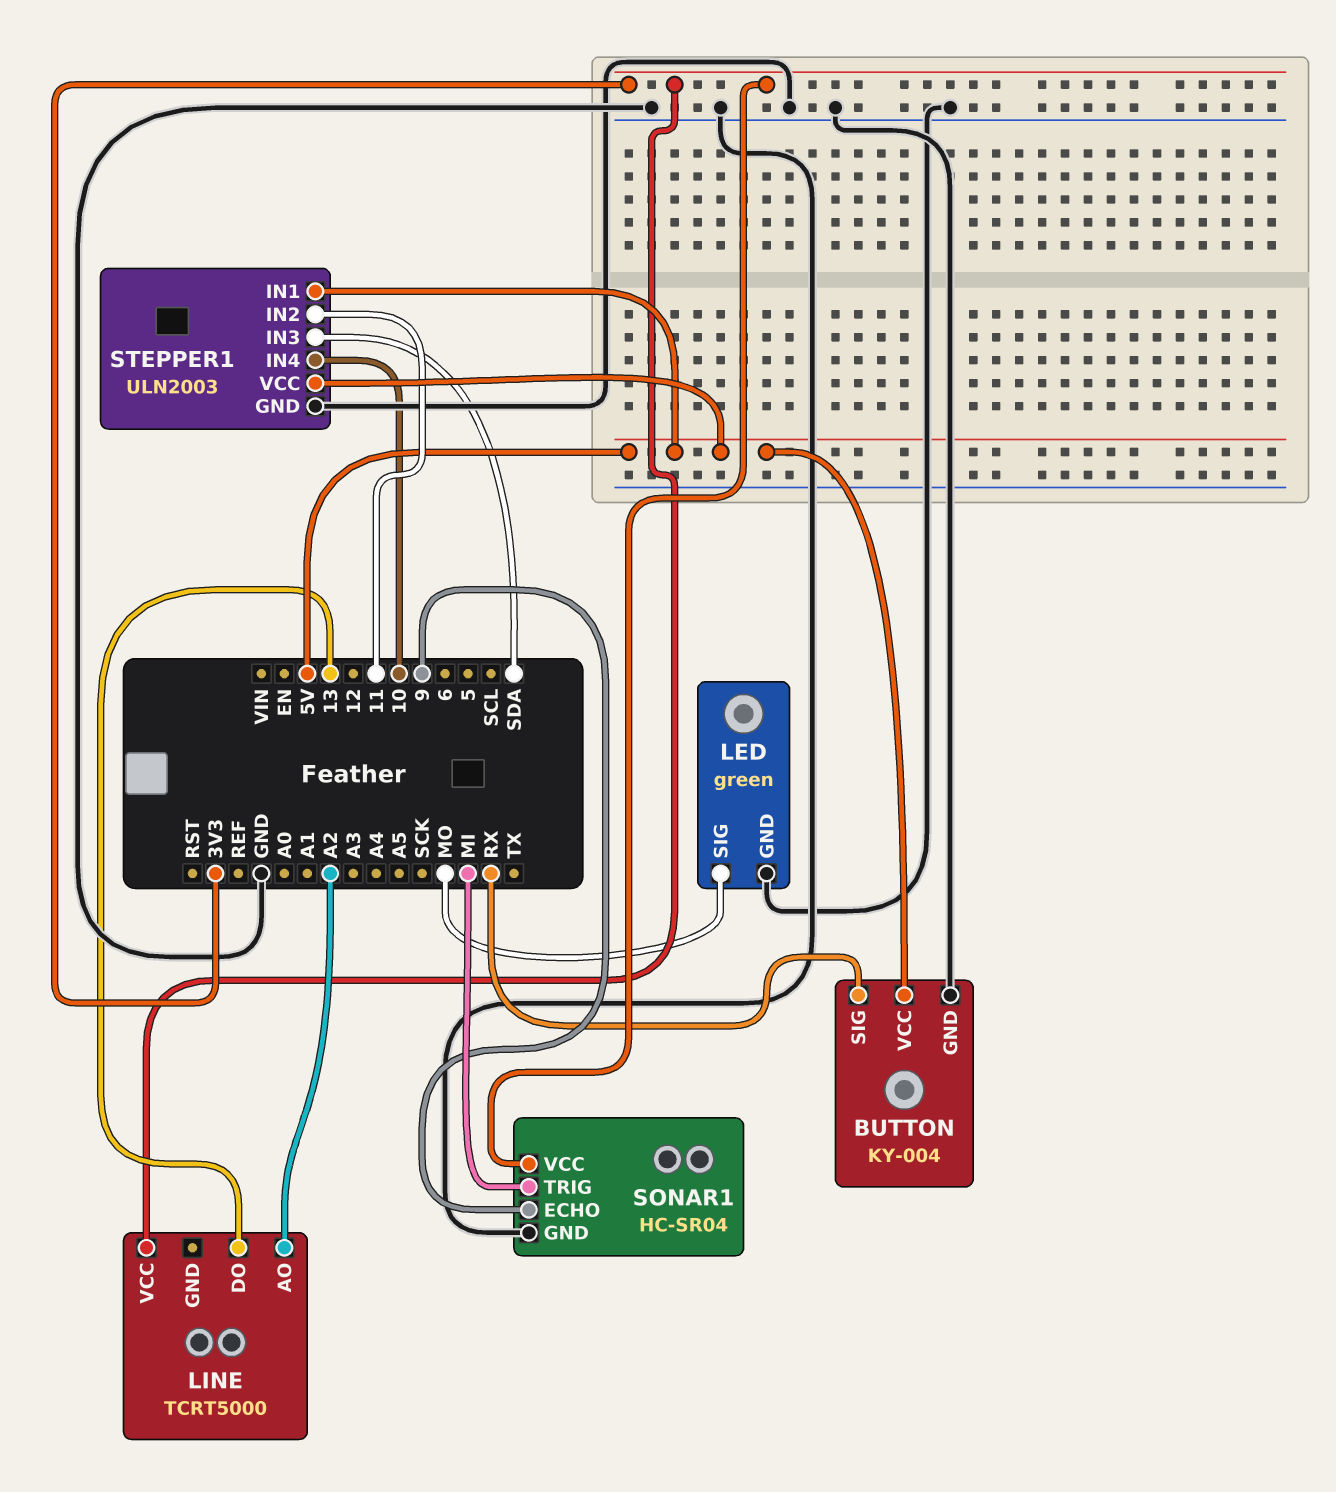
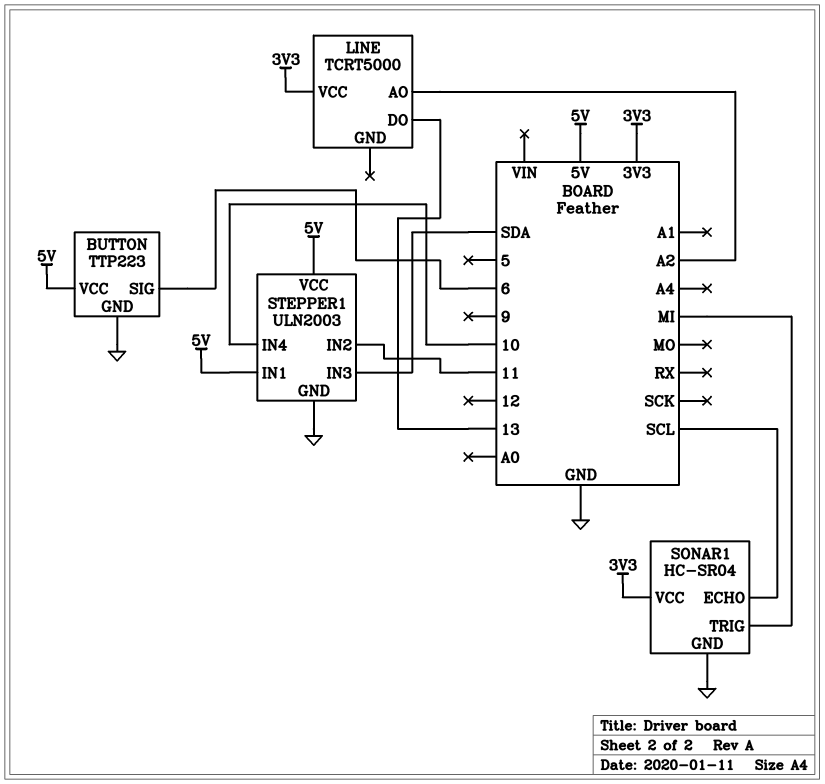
BUTTON: KY-004 -> TTP223
BUTTON pin SIG: RX -> 6
LED: green -> none
LED pin GND: GND -> none
LED pin SIG: MO -> none
SONAR1 pin ECHO: 9 -> SCL

